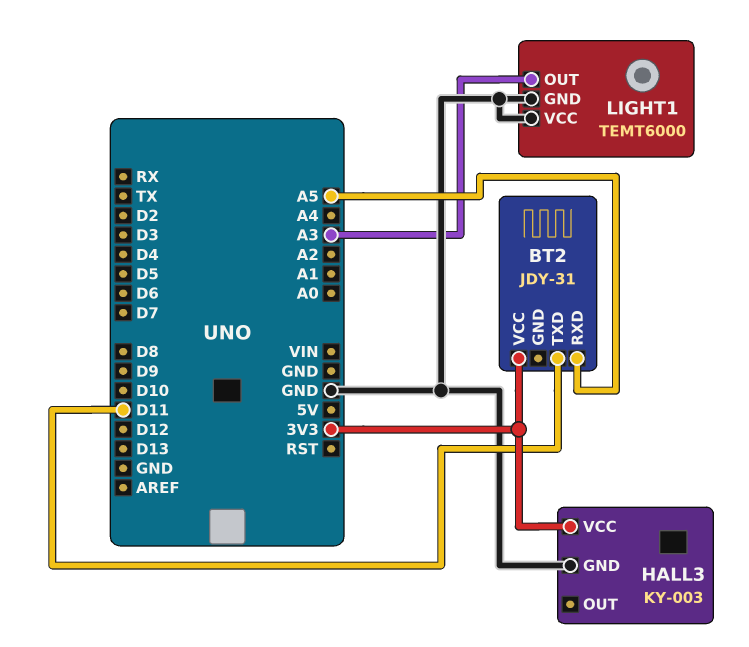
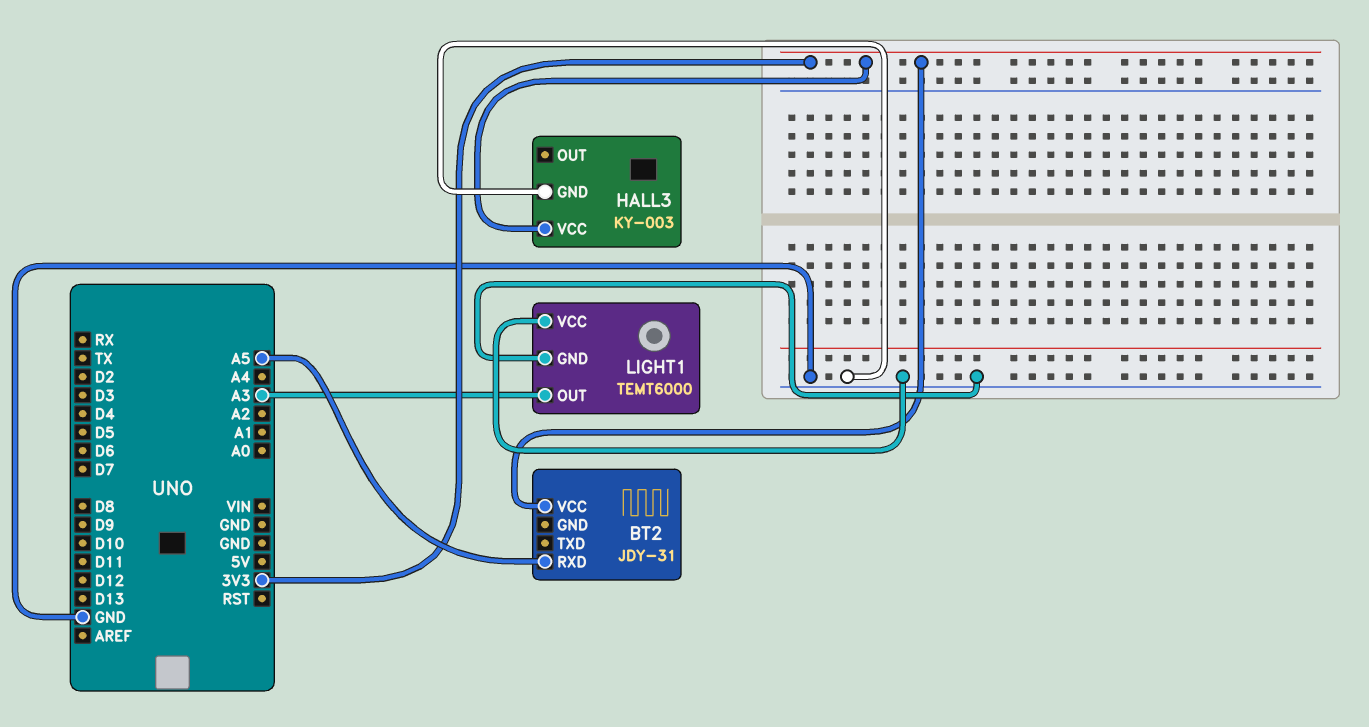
BT2 pin TXD: D11 -> none

